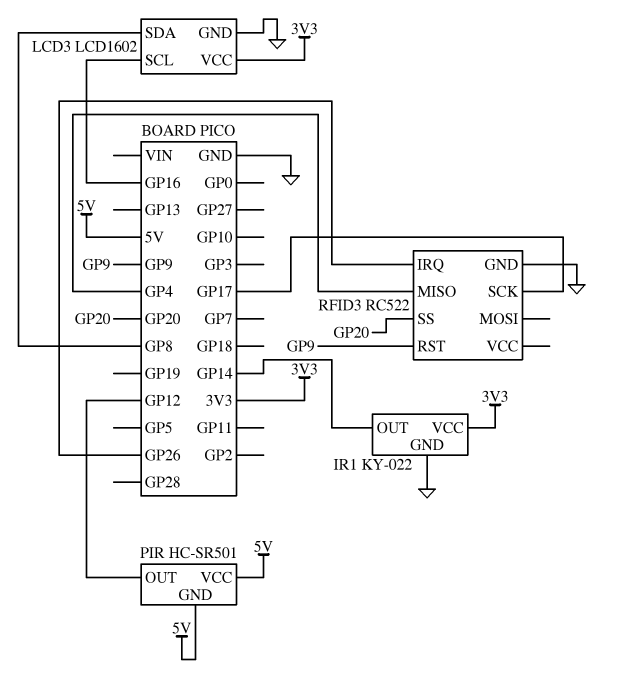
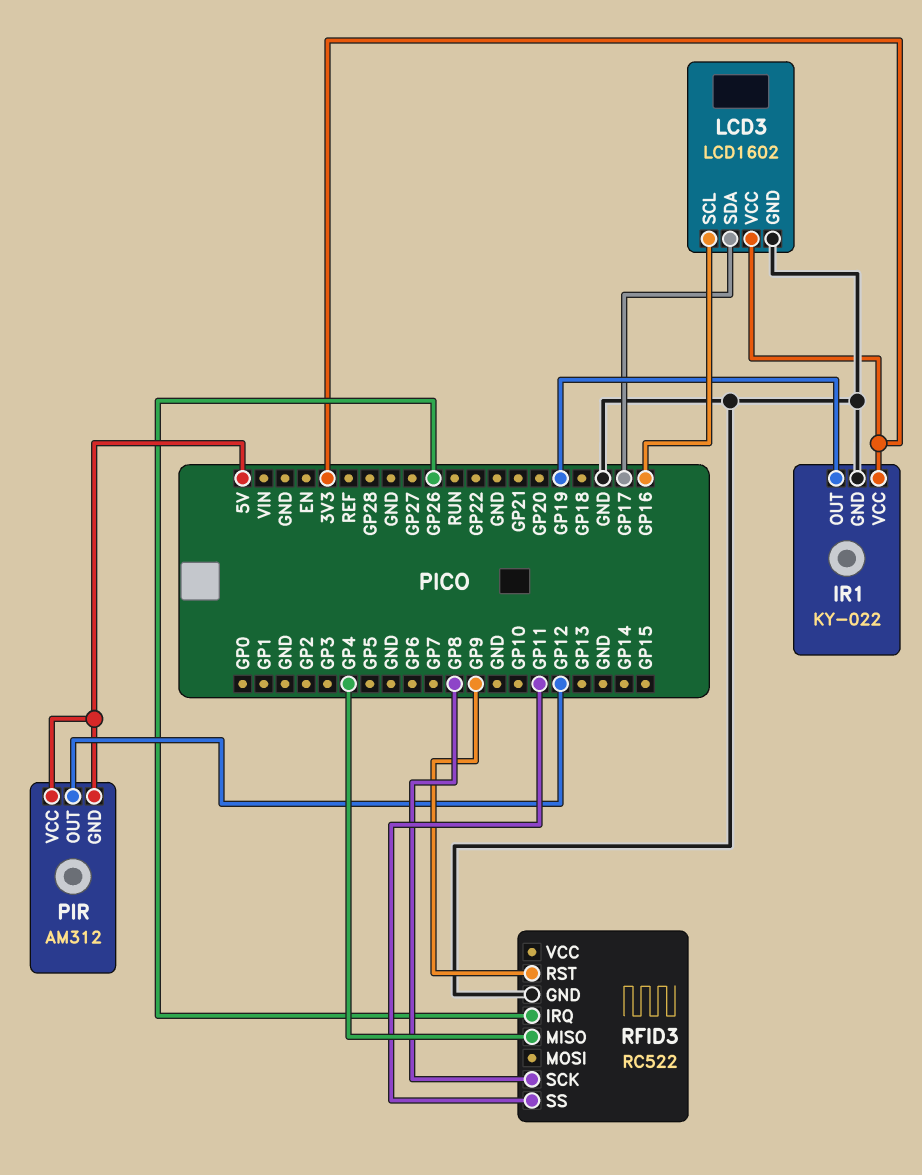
IR1 pin OUT: GP14 -> GP19
LCD3 pin SDA: GP8 -> GP17
PIR: HC-SR501 -> AM312
RFID3 pin SCK: GP17 -> GP8
RFID3 pin SS: GP20 -> GP11

